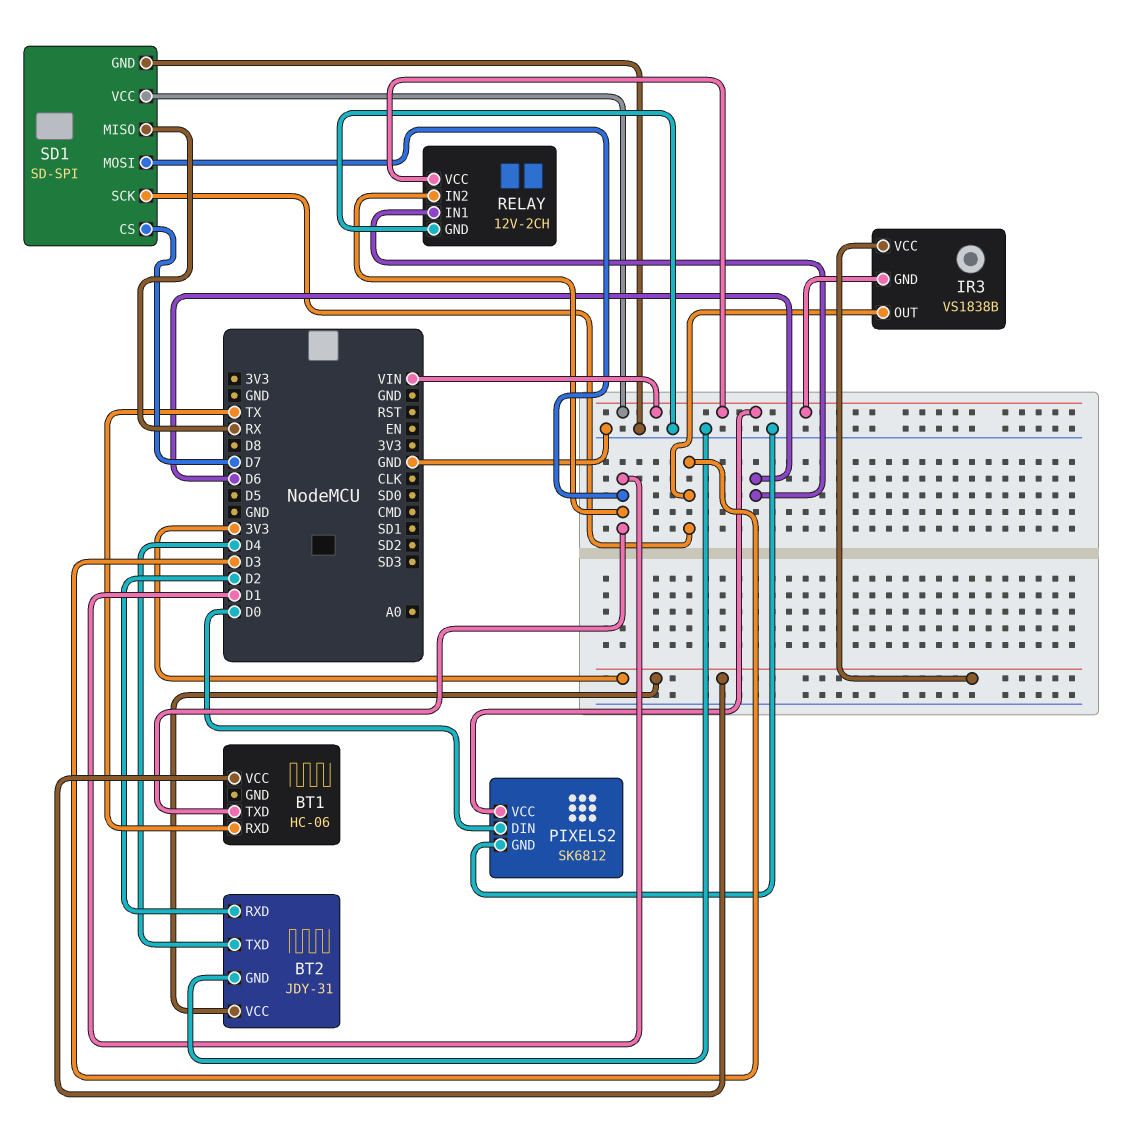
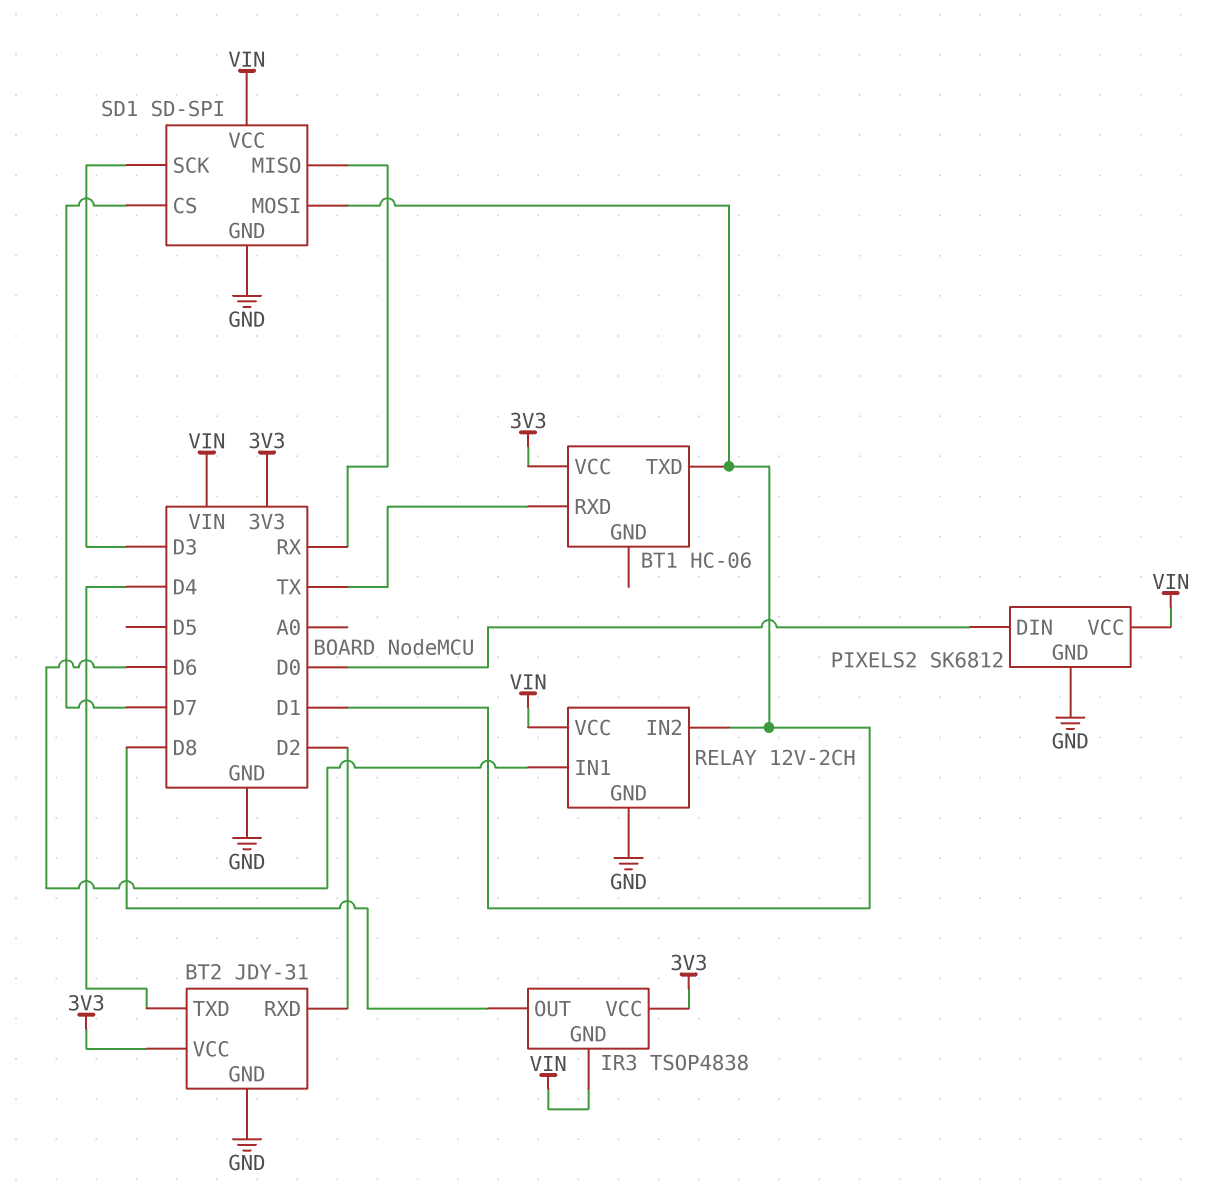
IR3: VS1838B -> TSOP4838
IR3 pin OUT: D3 -> D8

